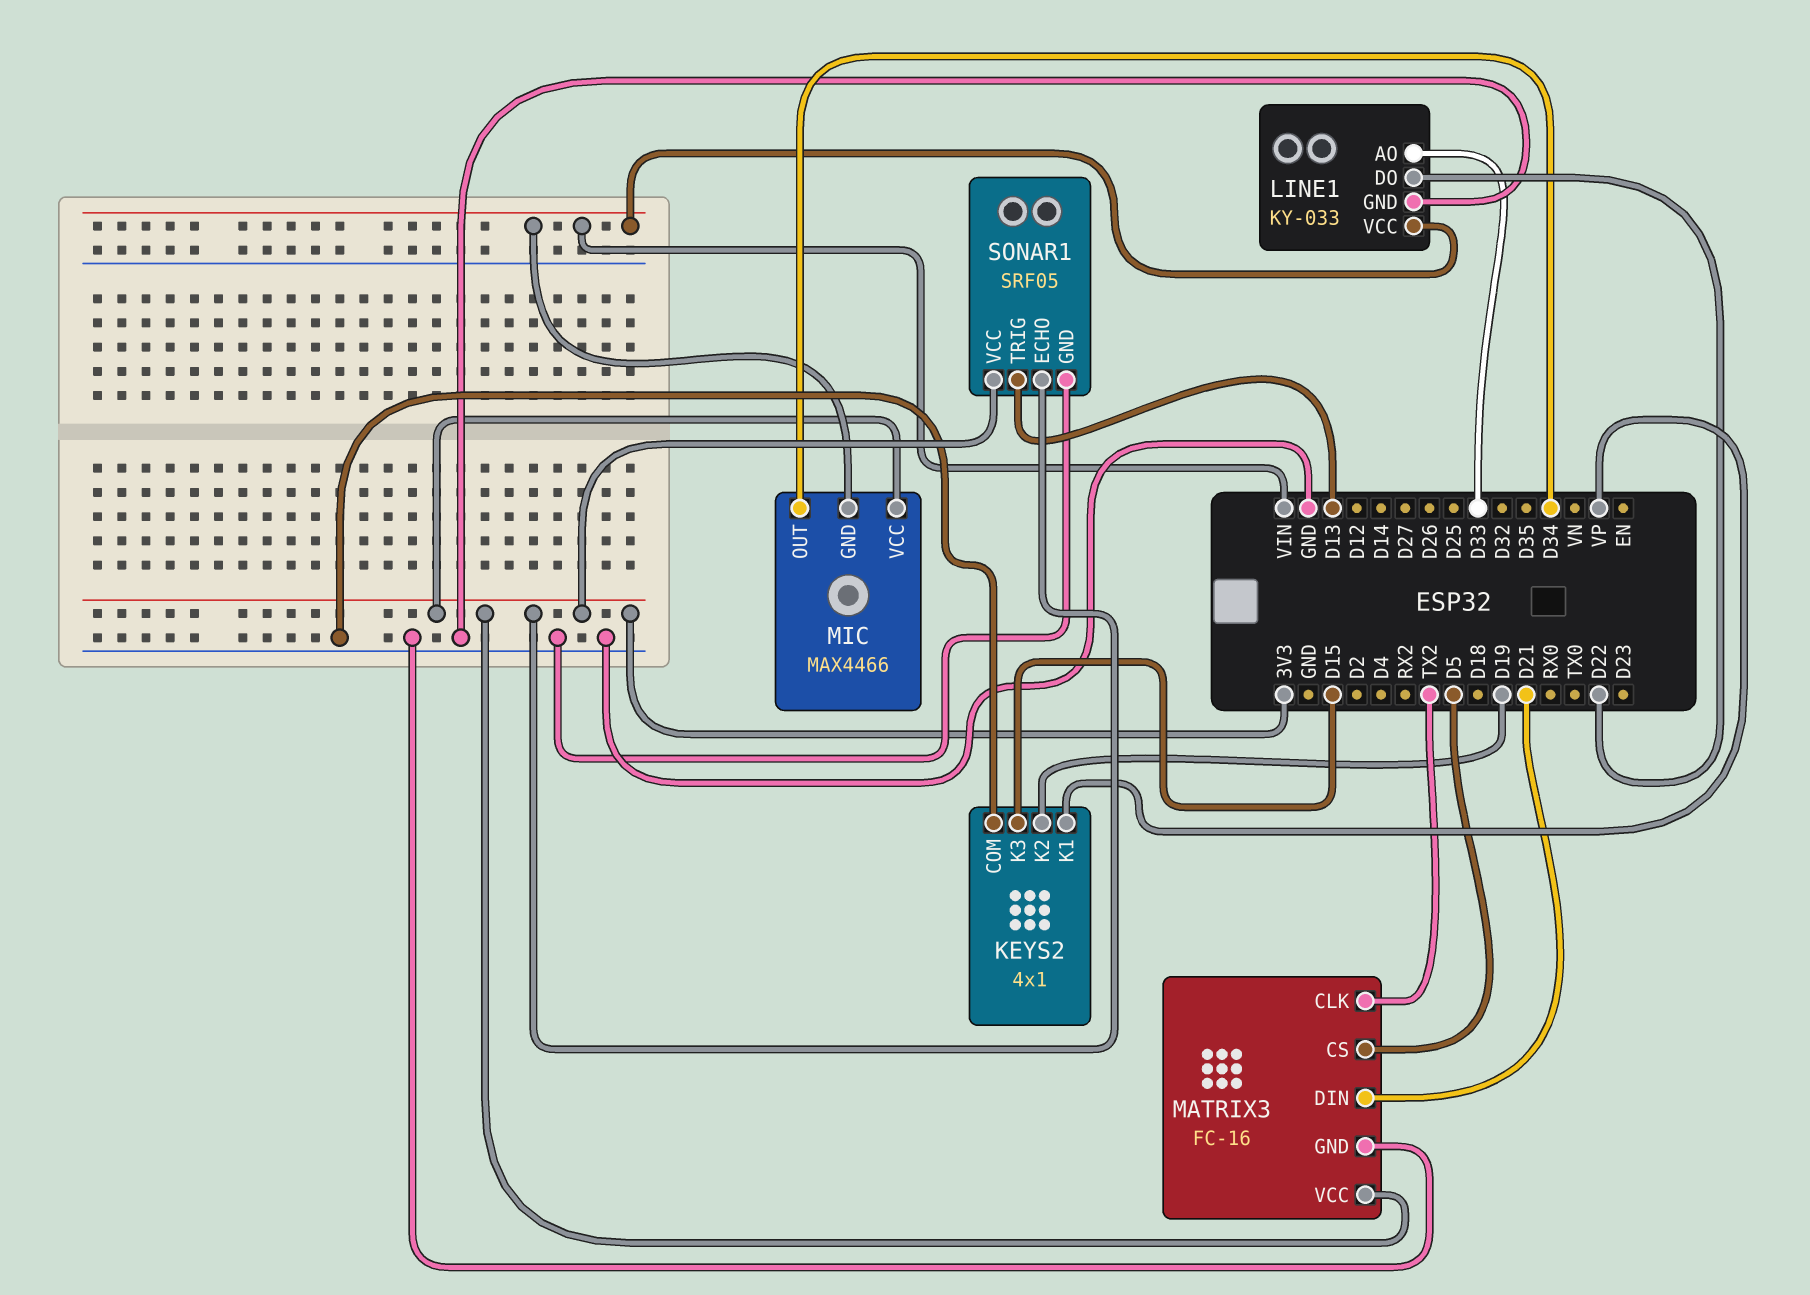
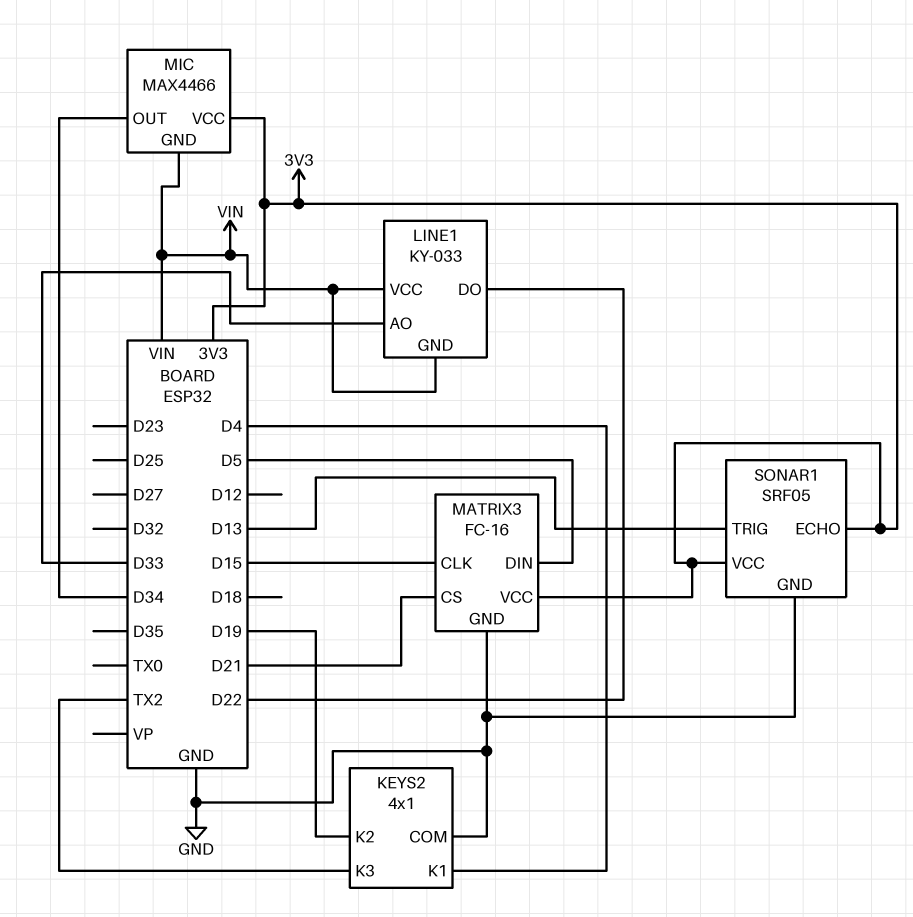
KEYS2 pin K1: VP -> D4
KEYS2 pin K3: D15 -> TX2
LINE1 pin GND: GND -> VIN
MATRIX3 pin CLK: TX2 -> D15
MATRIX3 pin CS: D5 -> D21
MATRIX3 pin DIN: D21 -> D5

